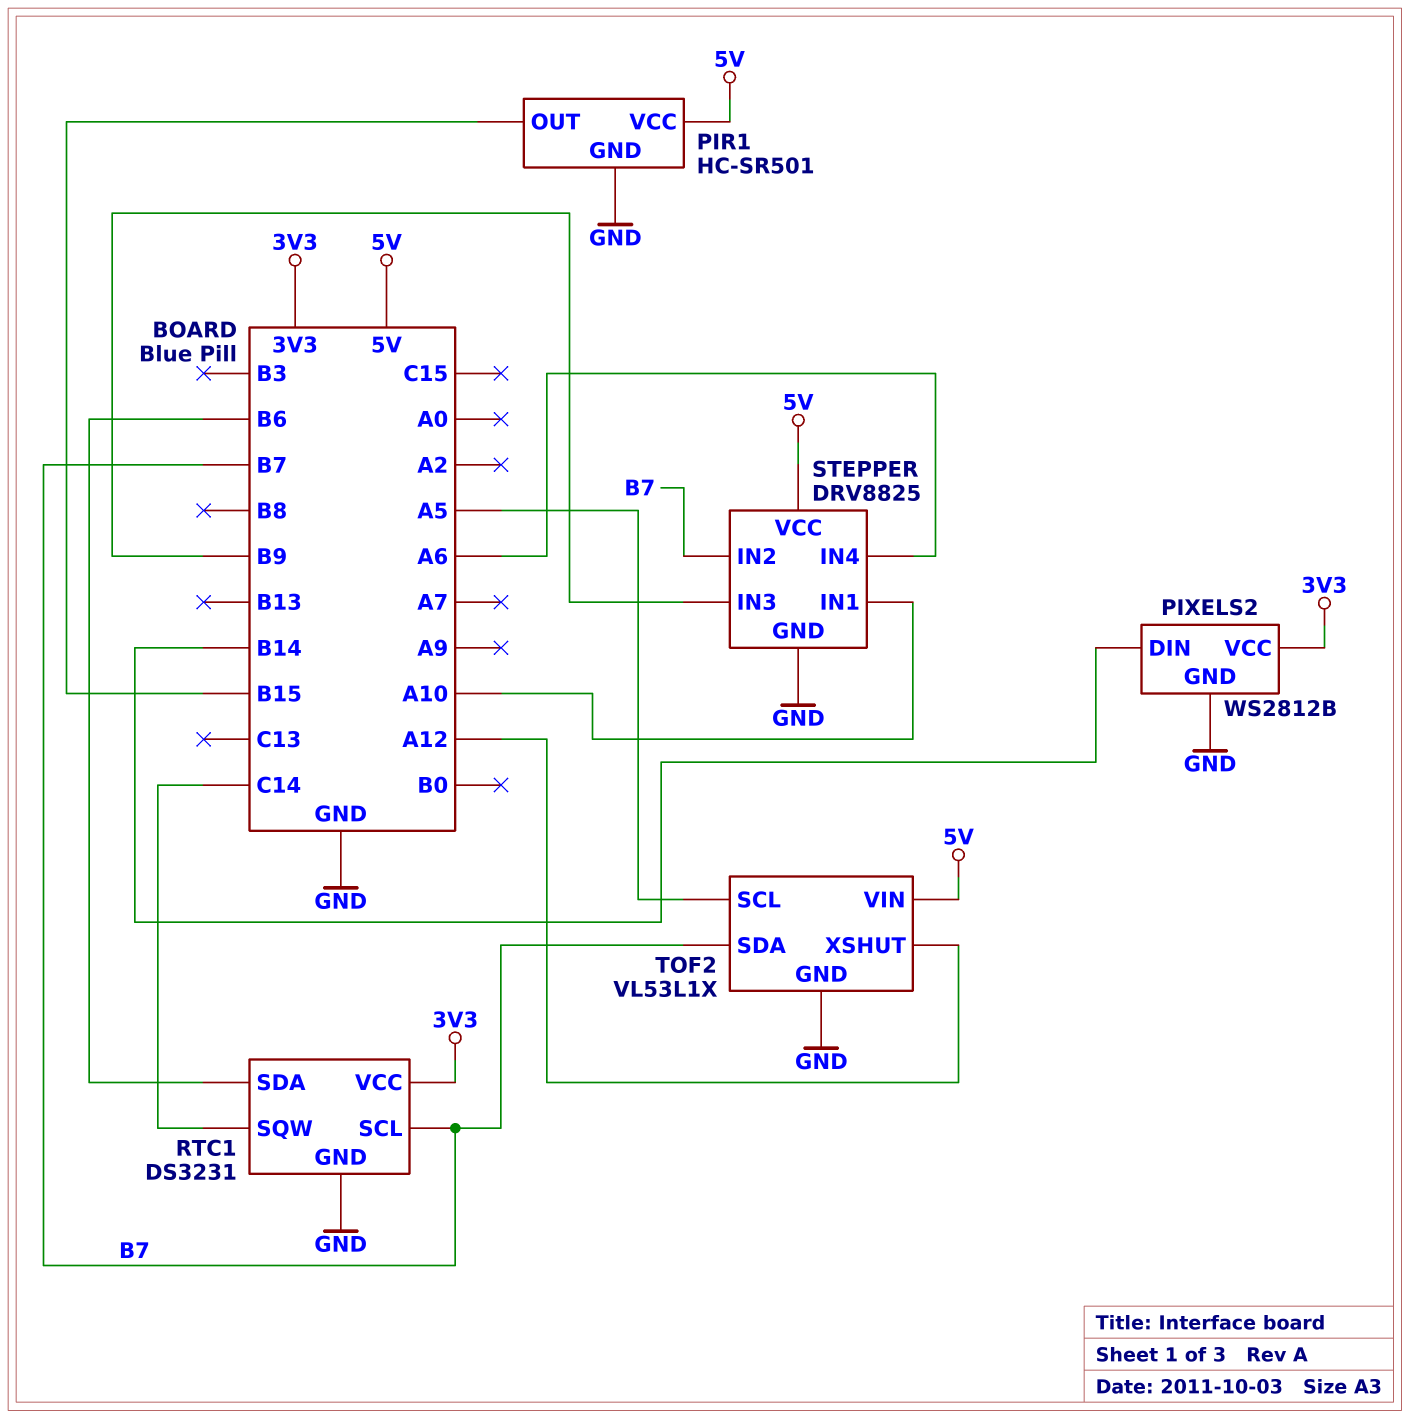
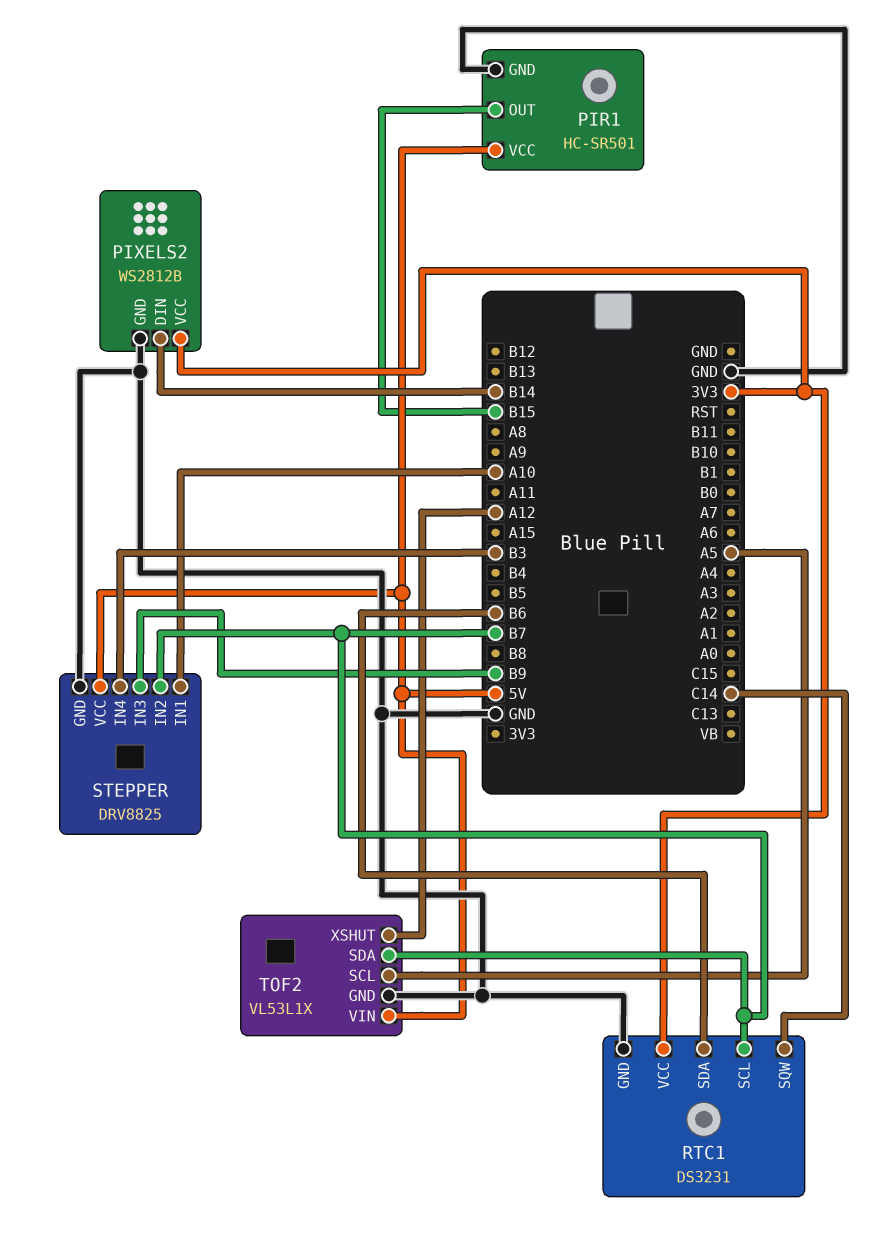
STEPPER pin IN4: A6 -> B3

